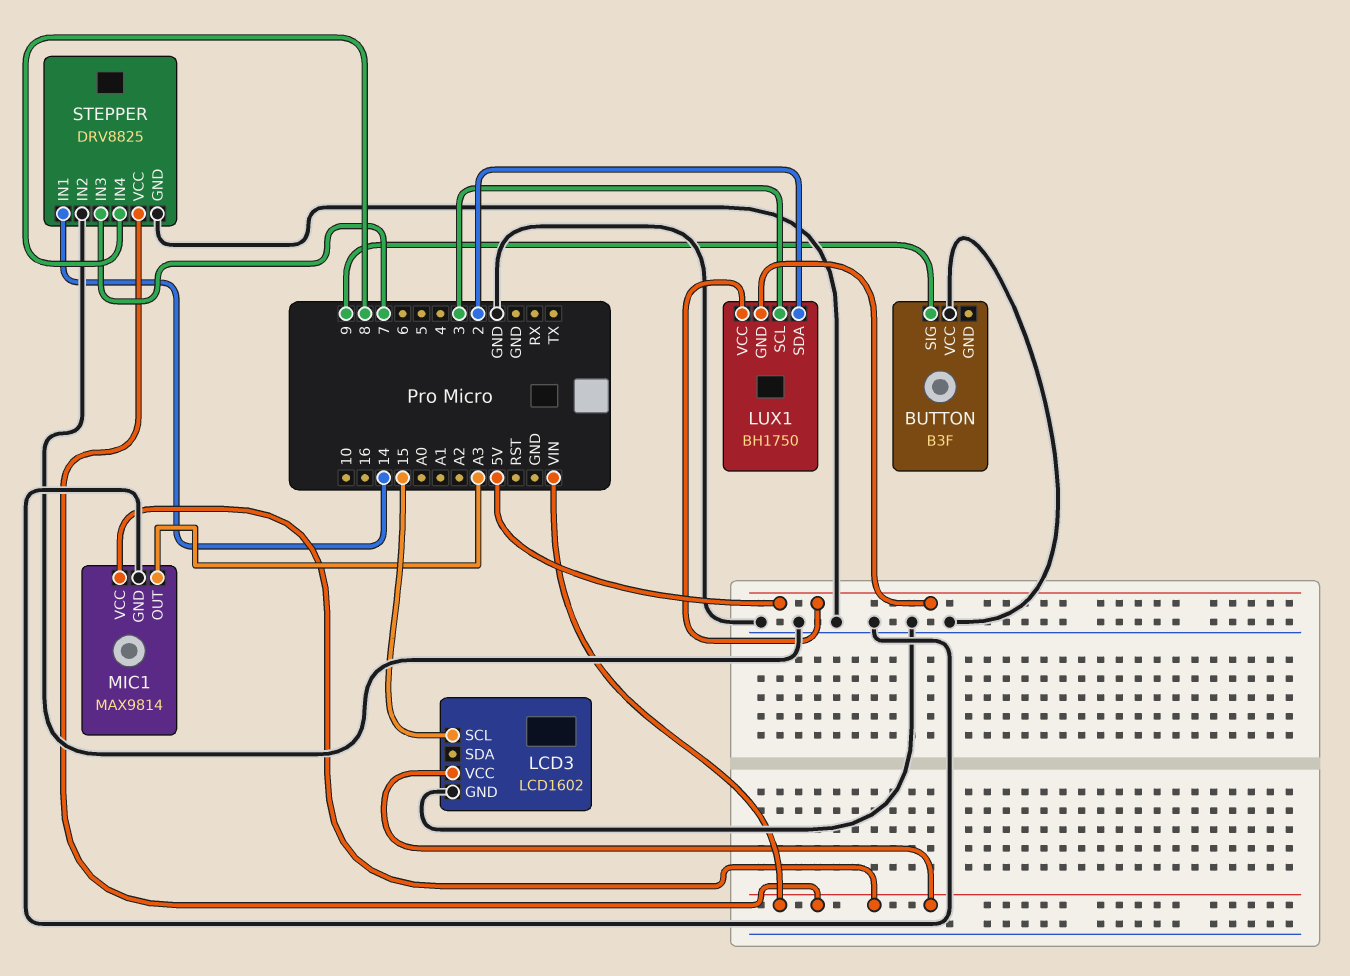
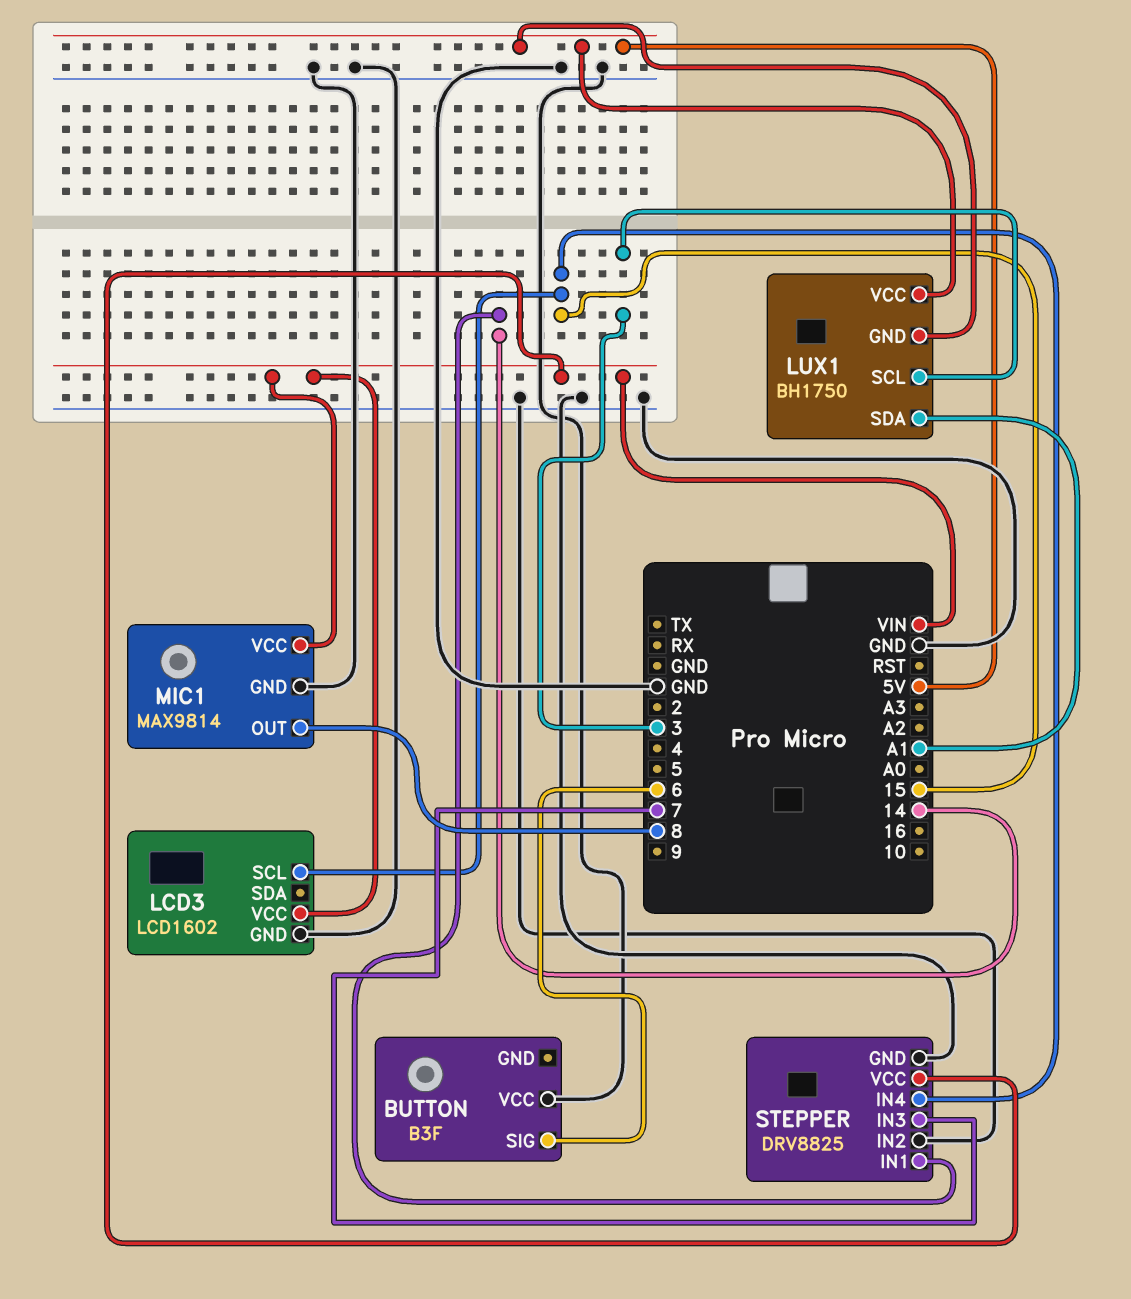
BUTTON pin SIG: 9 -> 6
LUX1 pin SDA: 2 -> A1
MIC1 pin OUT: A3 -> 8
STEPPER pin IN4: 8 -> 15

